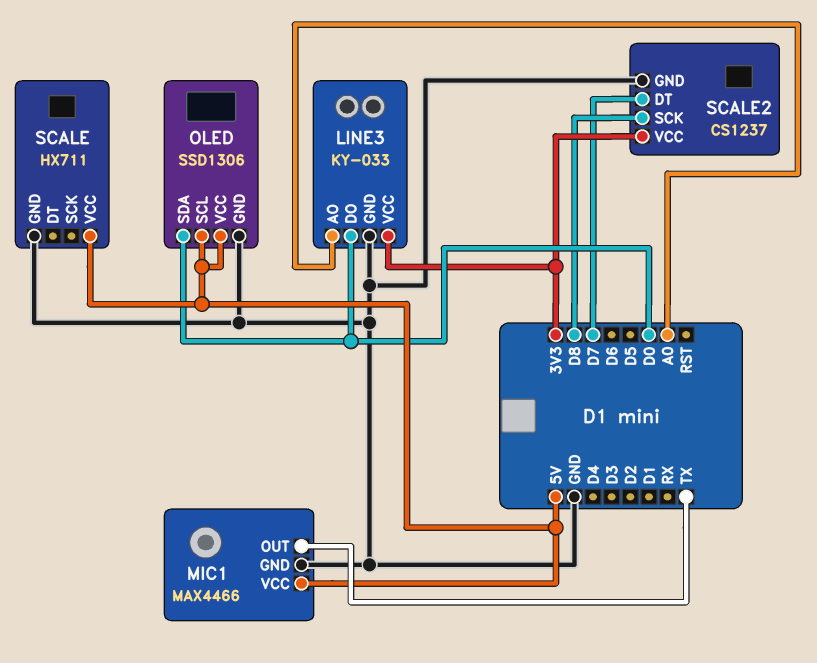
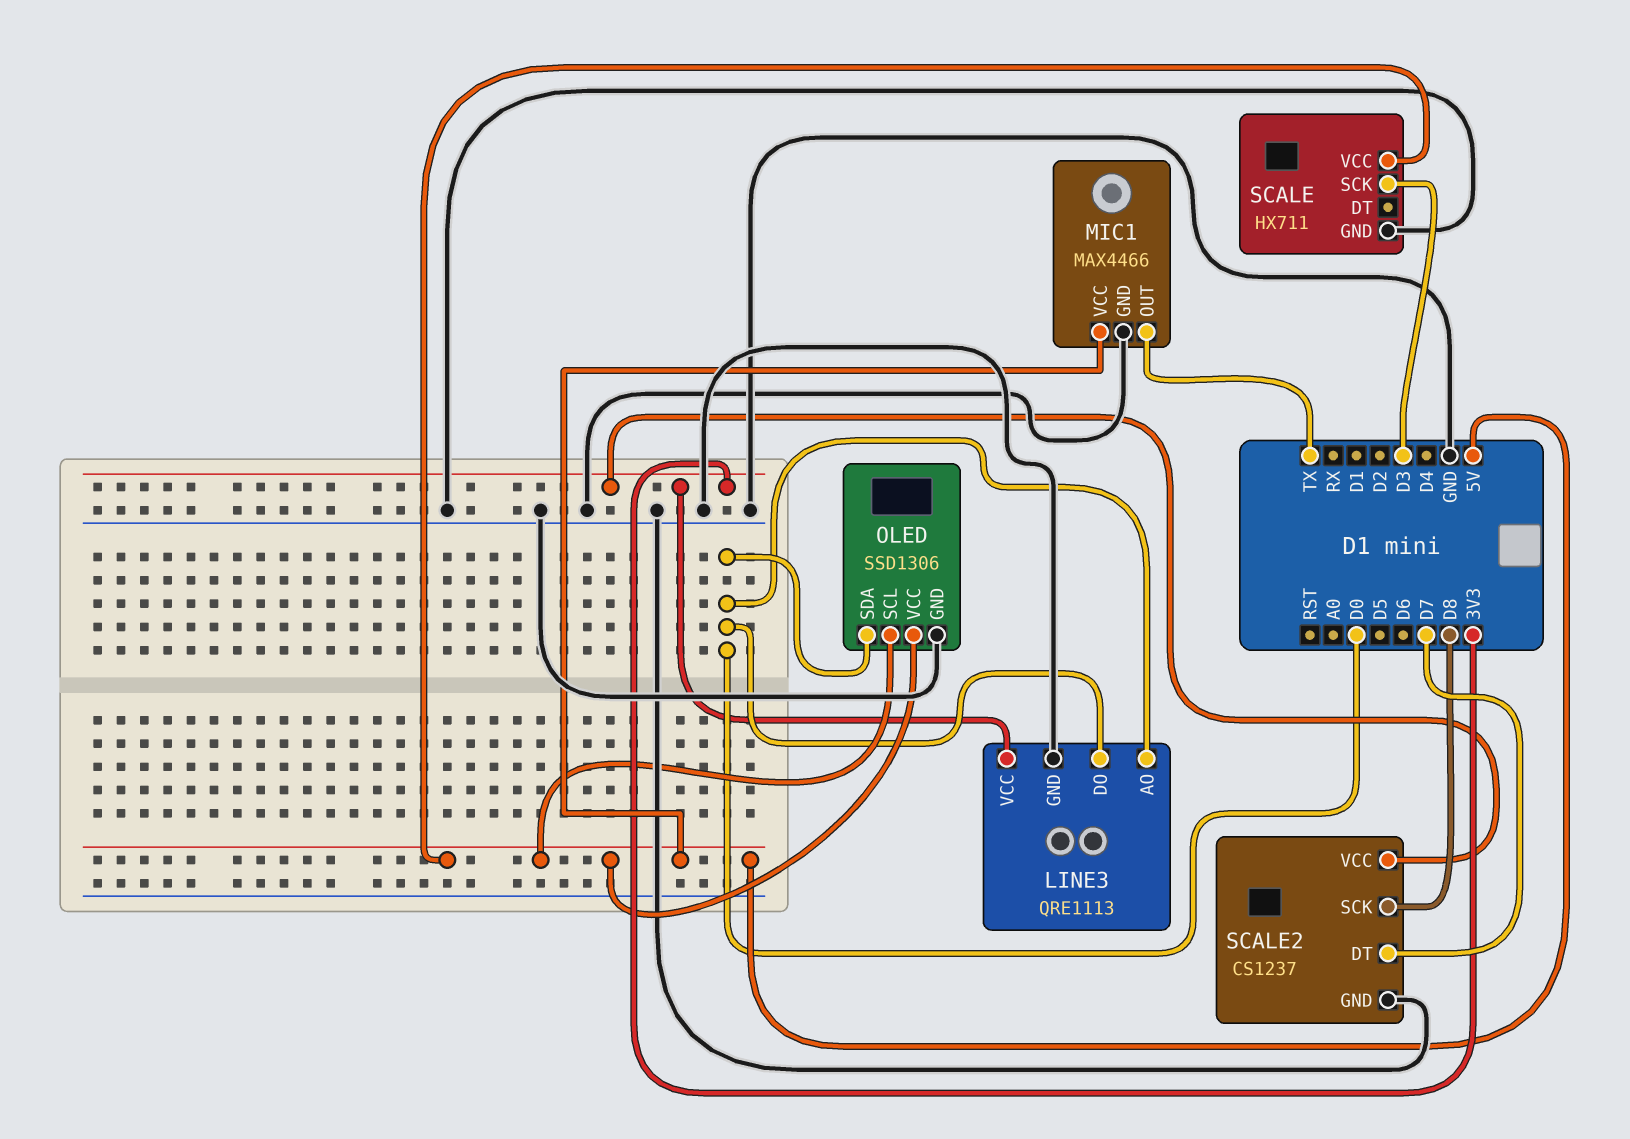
LINE3: KY-033 -> QRE1113
LINE3 pin AO: A0 -> D0
SCALE pin SCK: none -> D3

